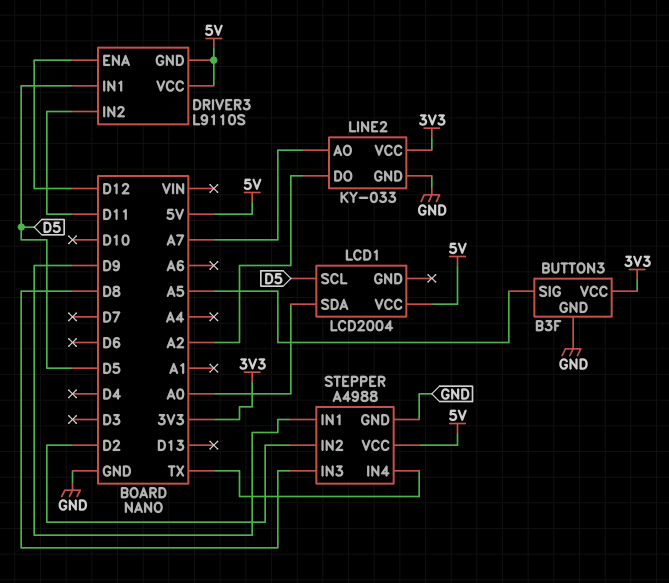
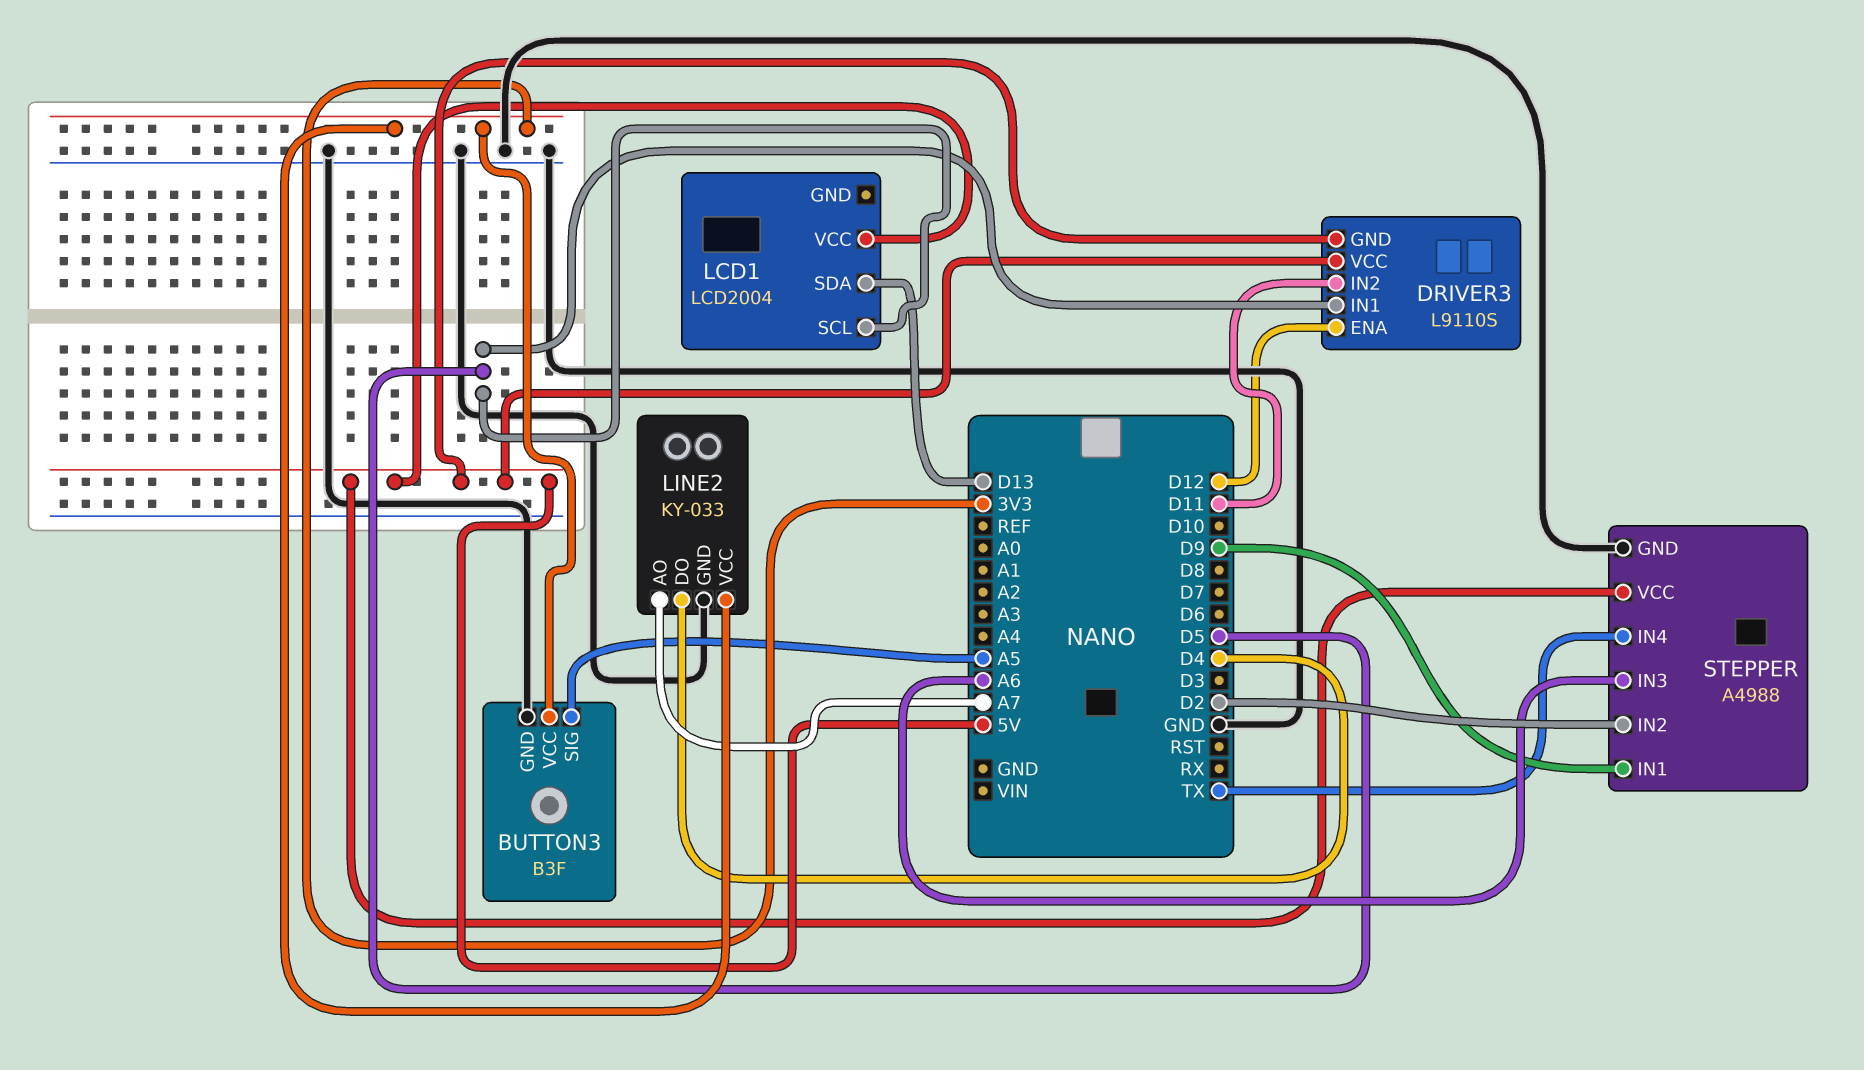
LCD1 pin SDA: A0 -> D13
LINE2 pin DO: A2 -> D4
STEPPER pin IN3: D8 -> A6

